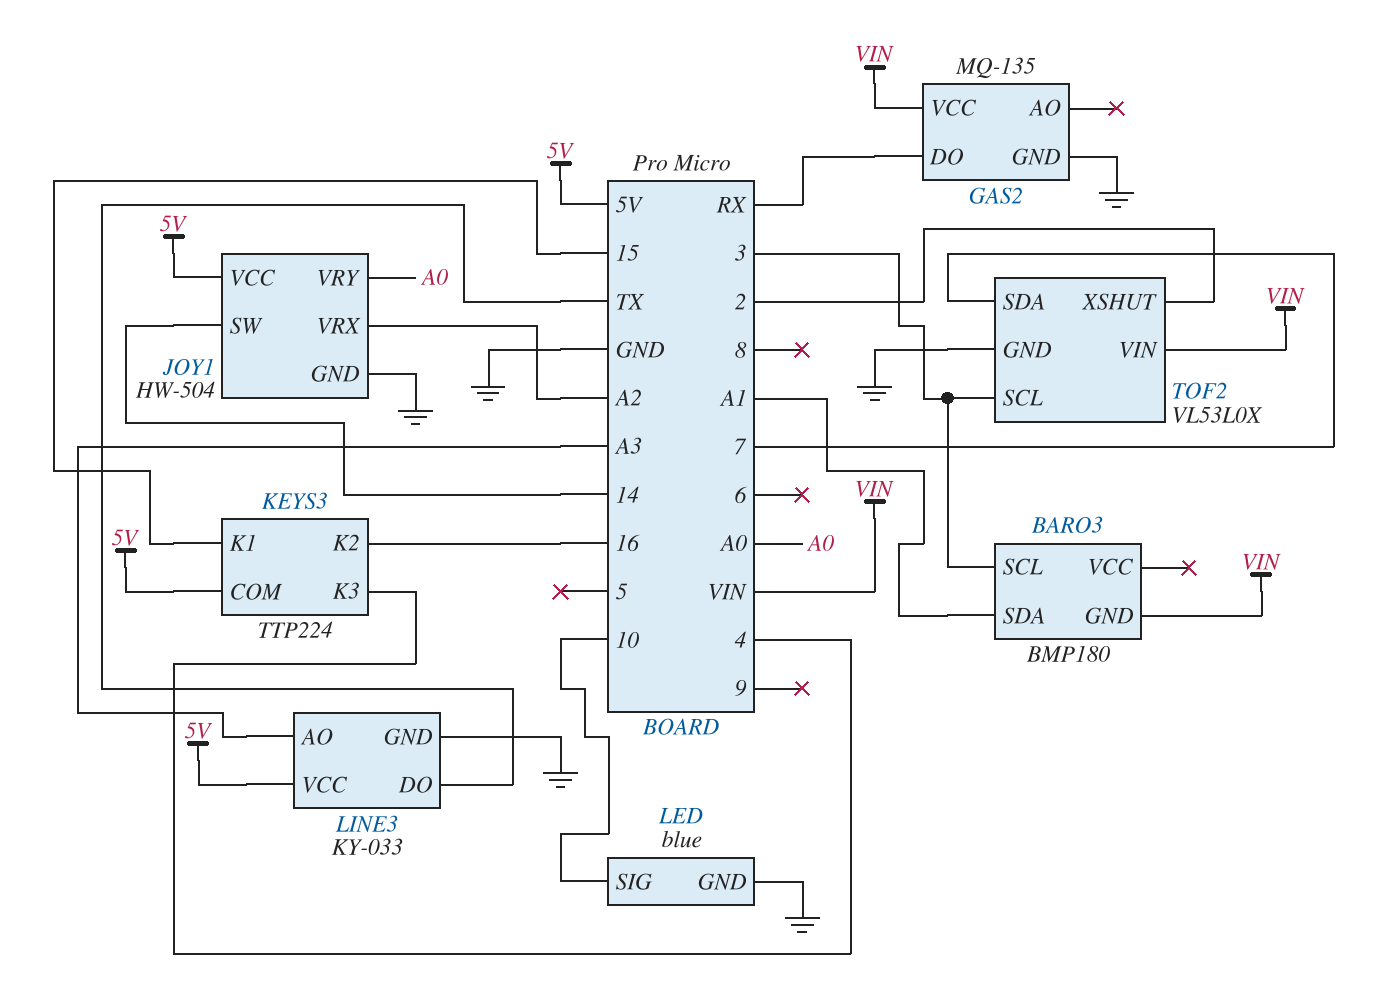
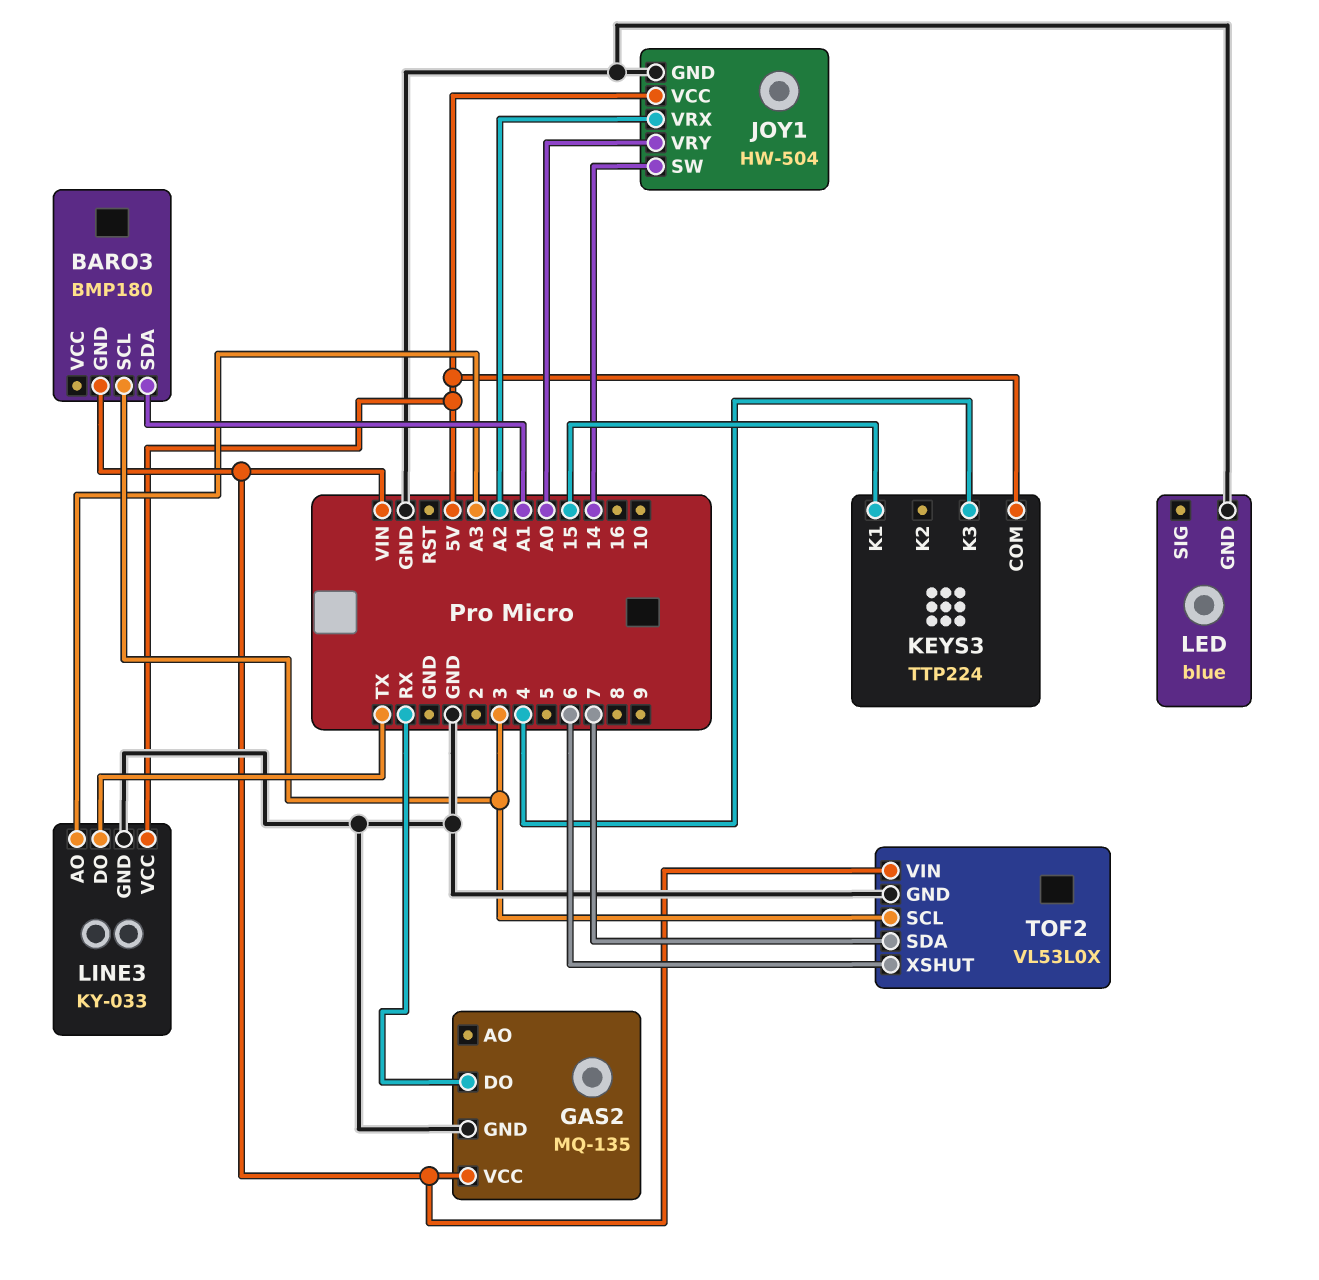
KEYS3 pin K2: 16 -> none
LED pin SIG: 10 -> none
TOF2 pin XSHUT: 2 -> 6

